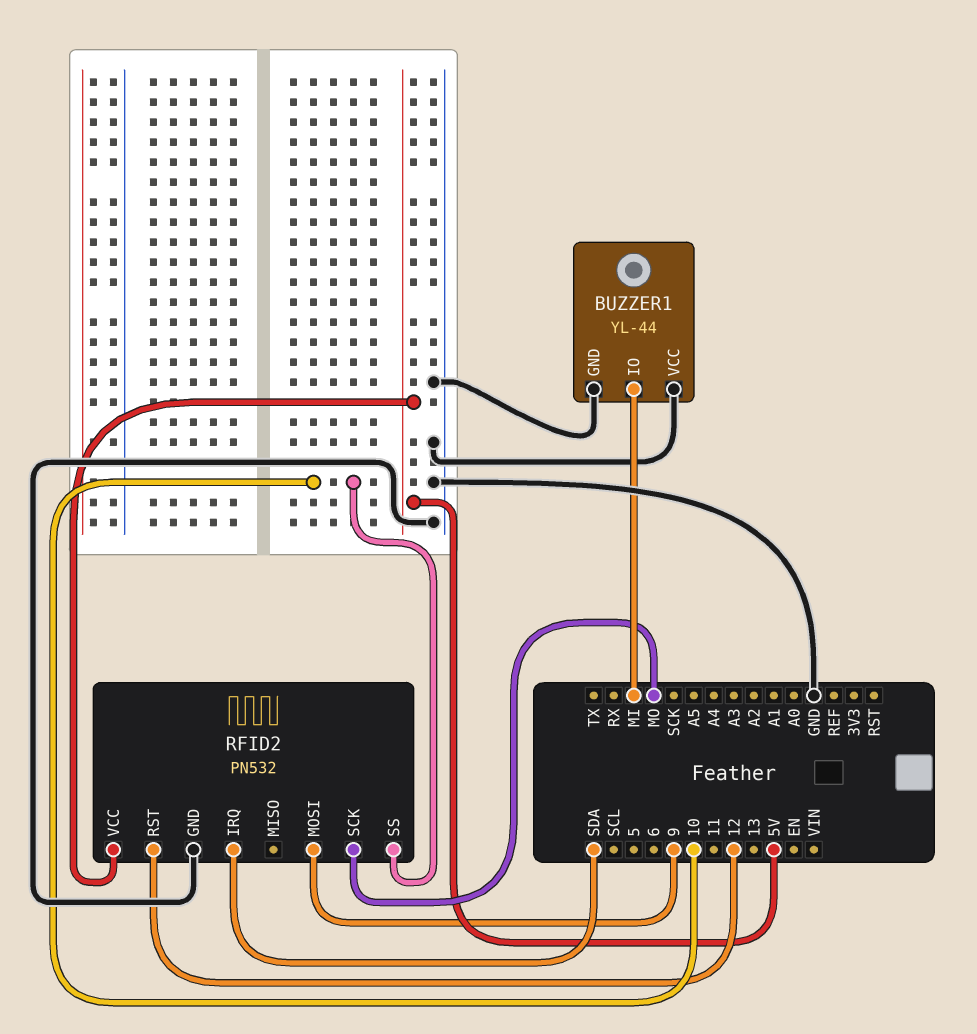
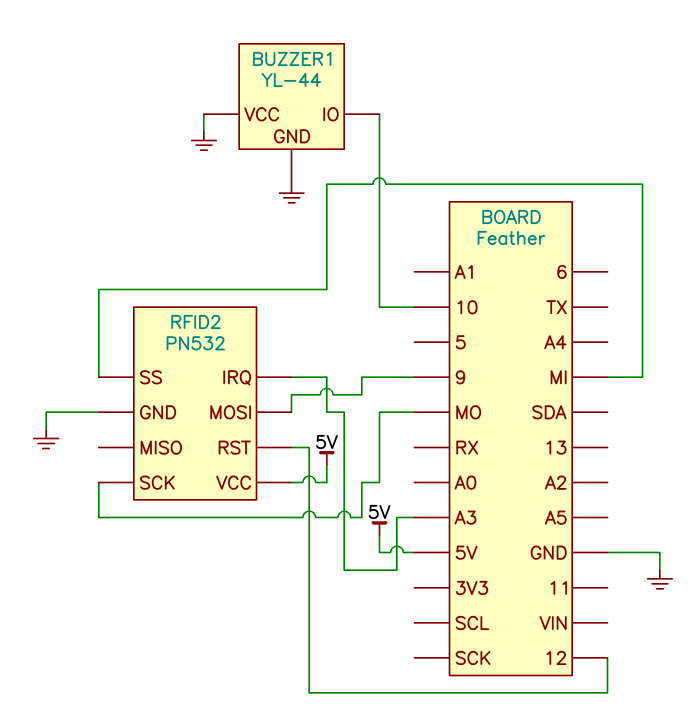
BUZZER1 pin IO: MI -> 10
RFID2 pin IRQ: SDA -> A3
RFID2 pin SS: 10 -> MI

